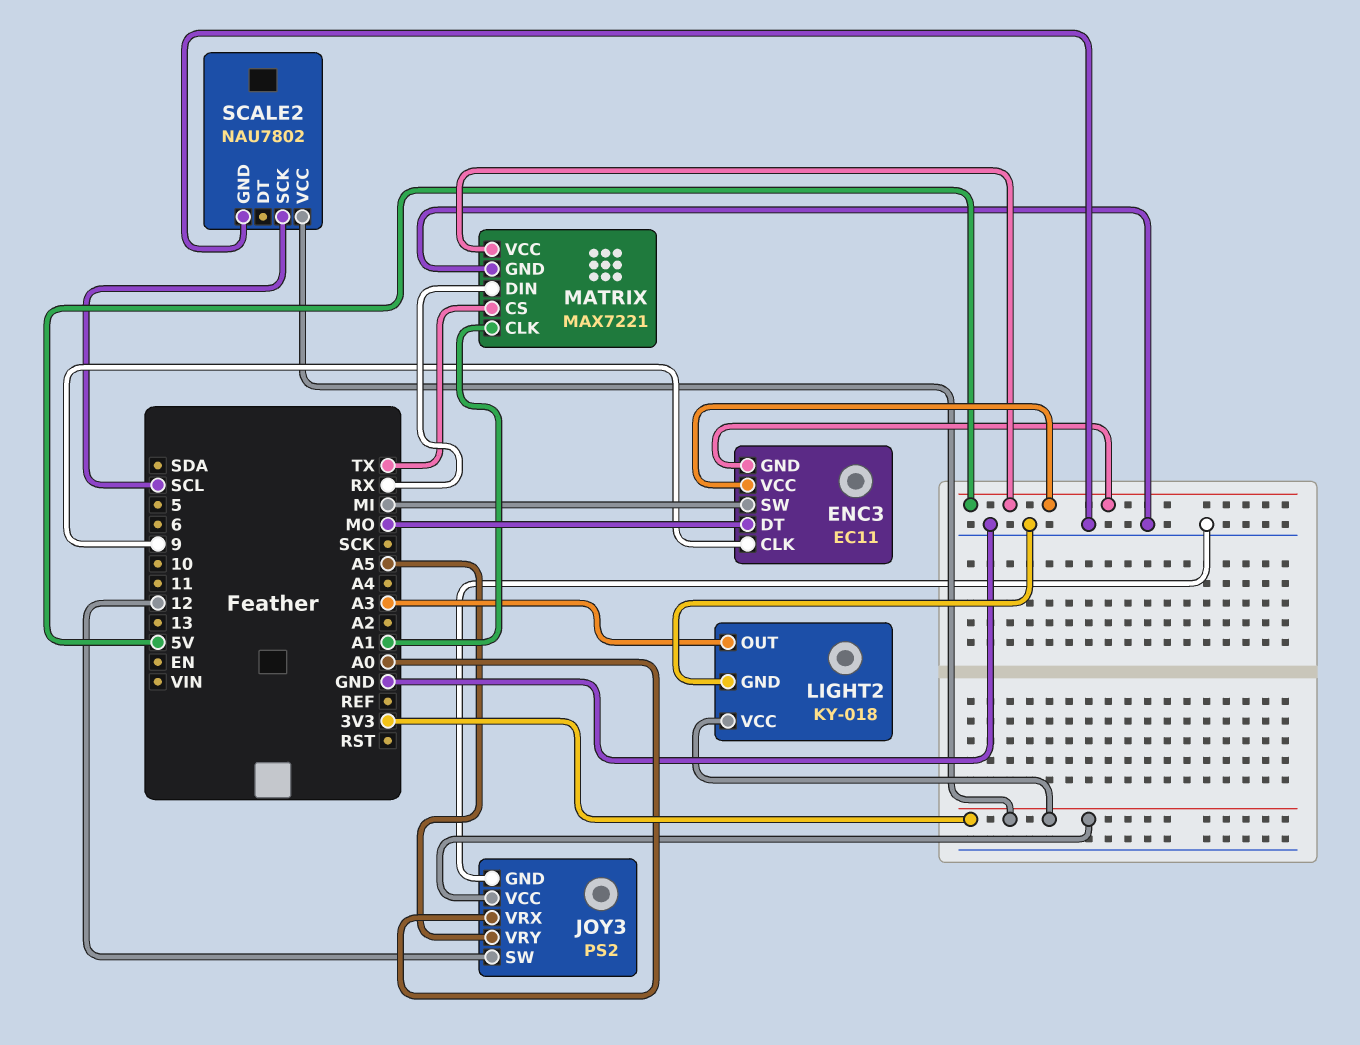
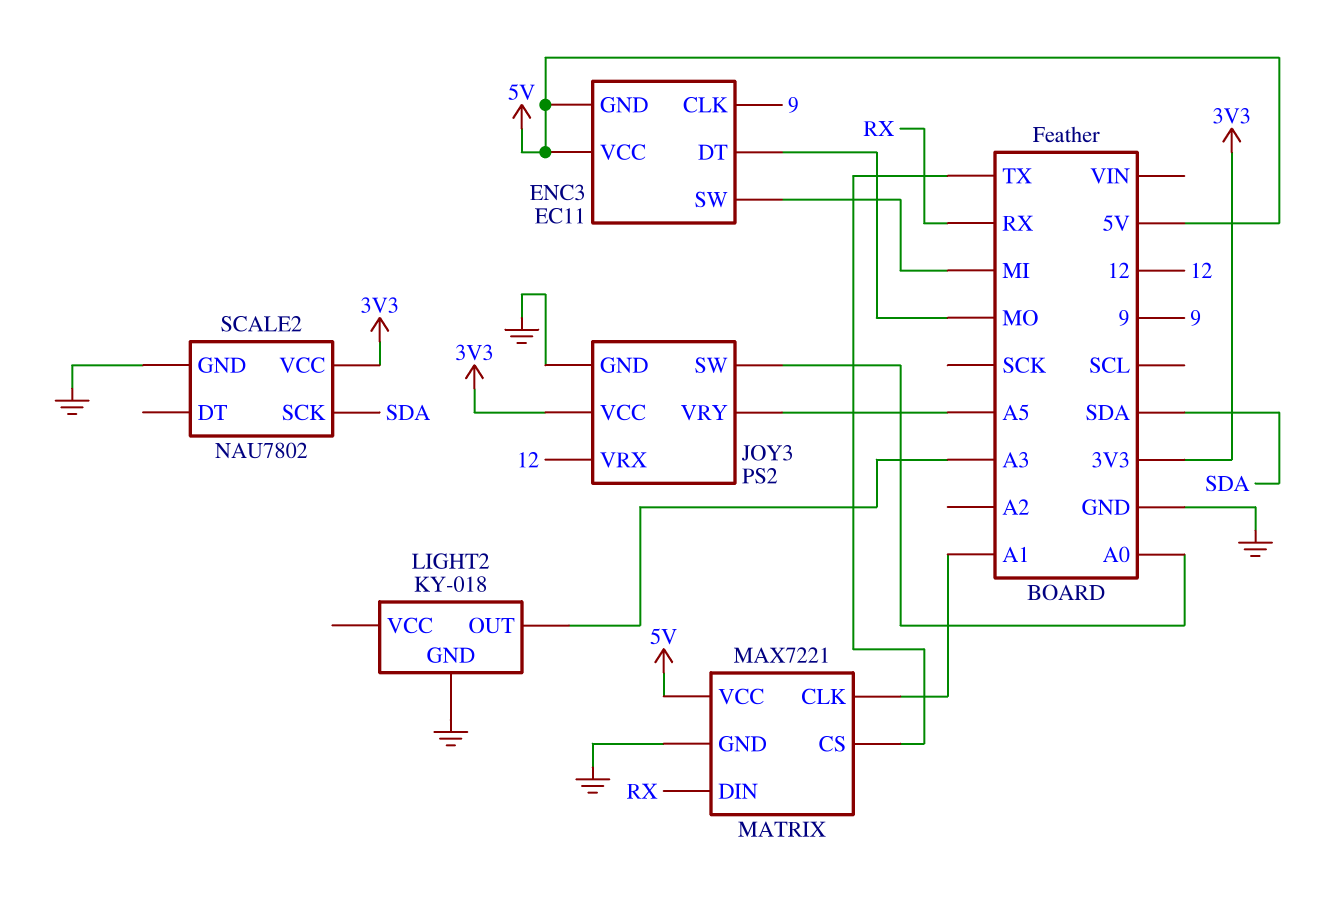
JOY3 pin SW: 12 -> A0
JOY3 pin VRX: A0 -> 12
LIGHT2 pin VCC: 3V3 -> none
SCALE2 pin SCK: SCL -> SDA

